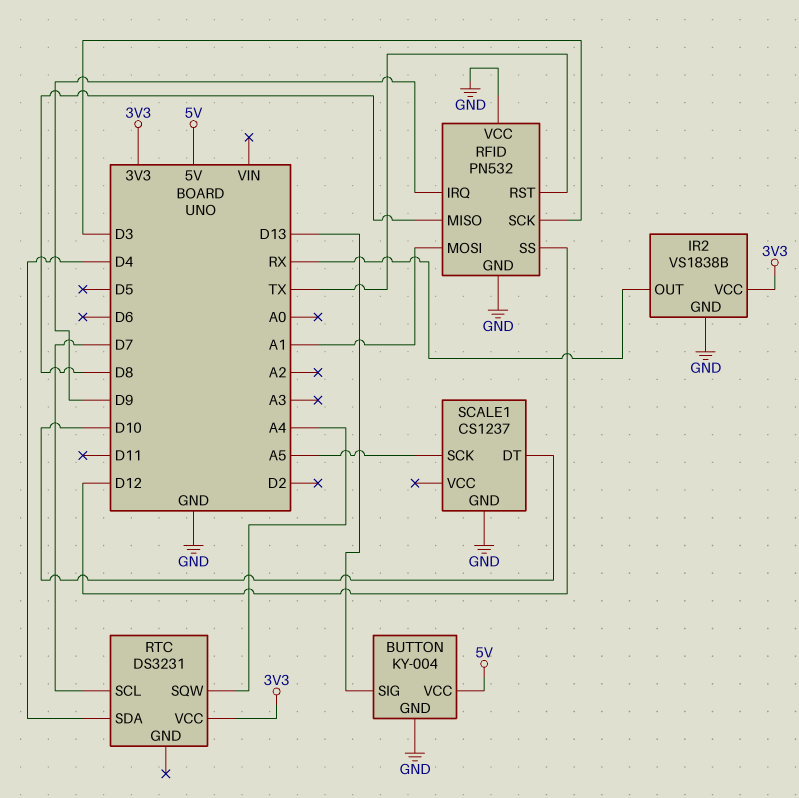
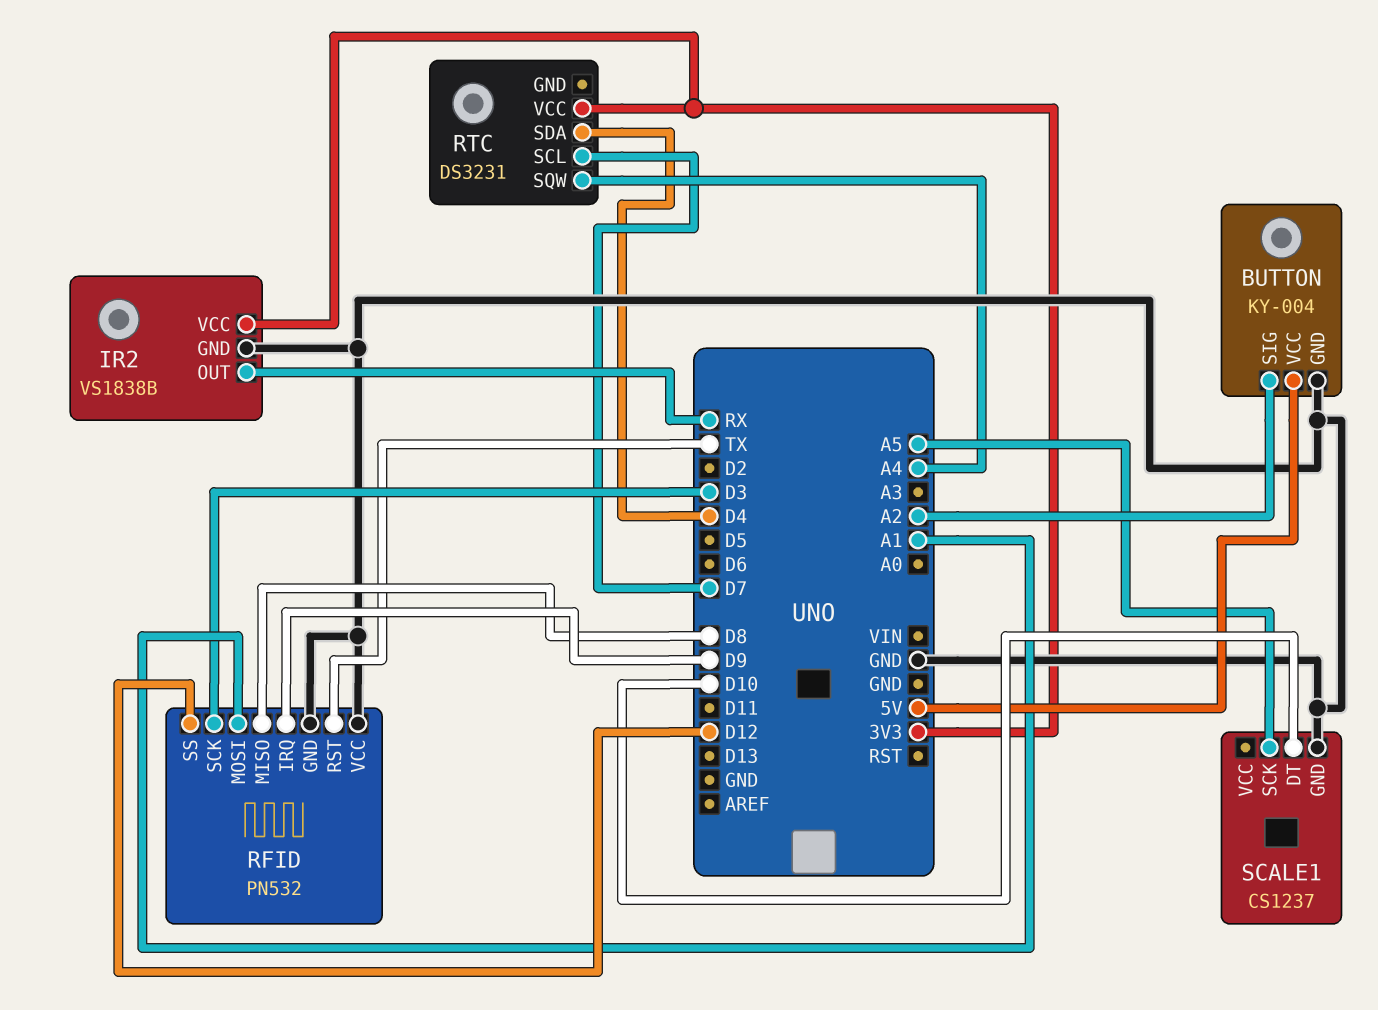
BUTTON pin SIG: D13 -> A2

